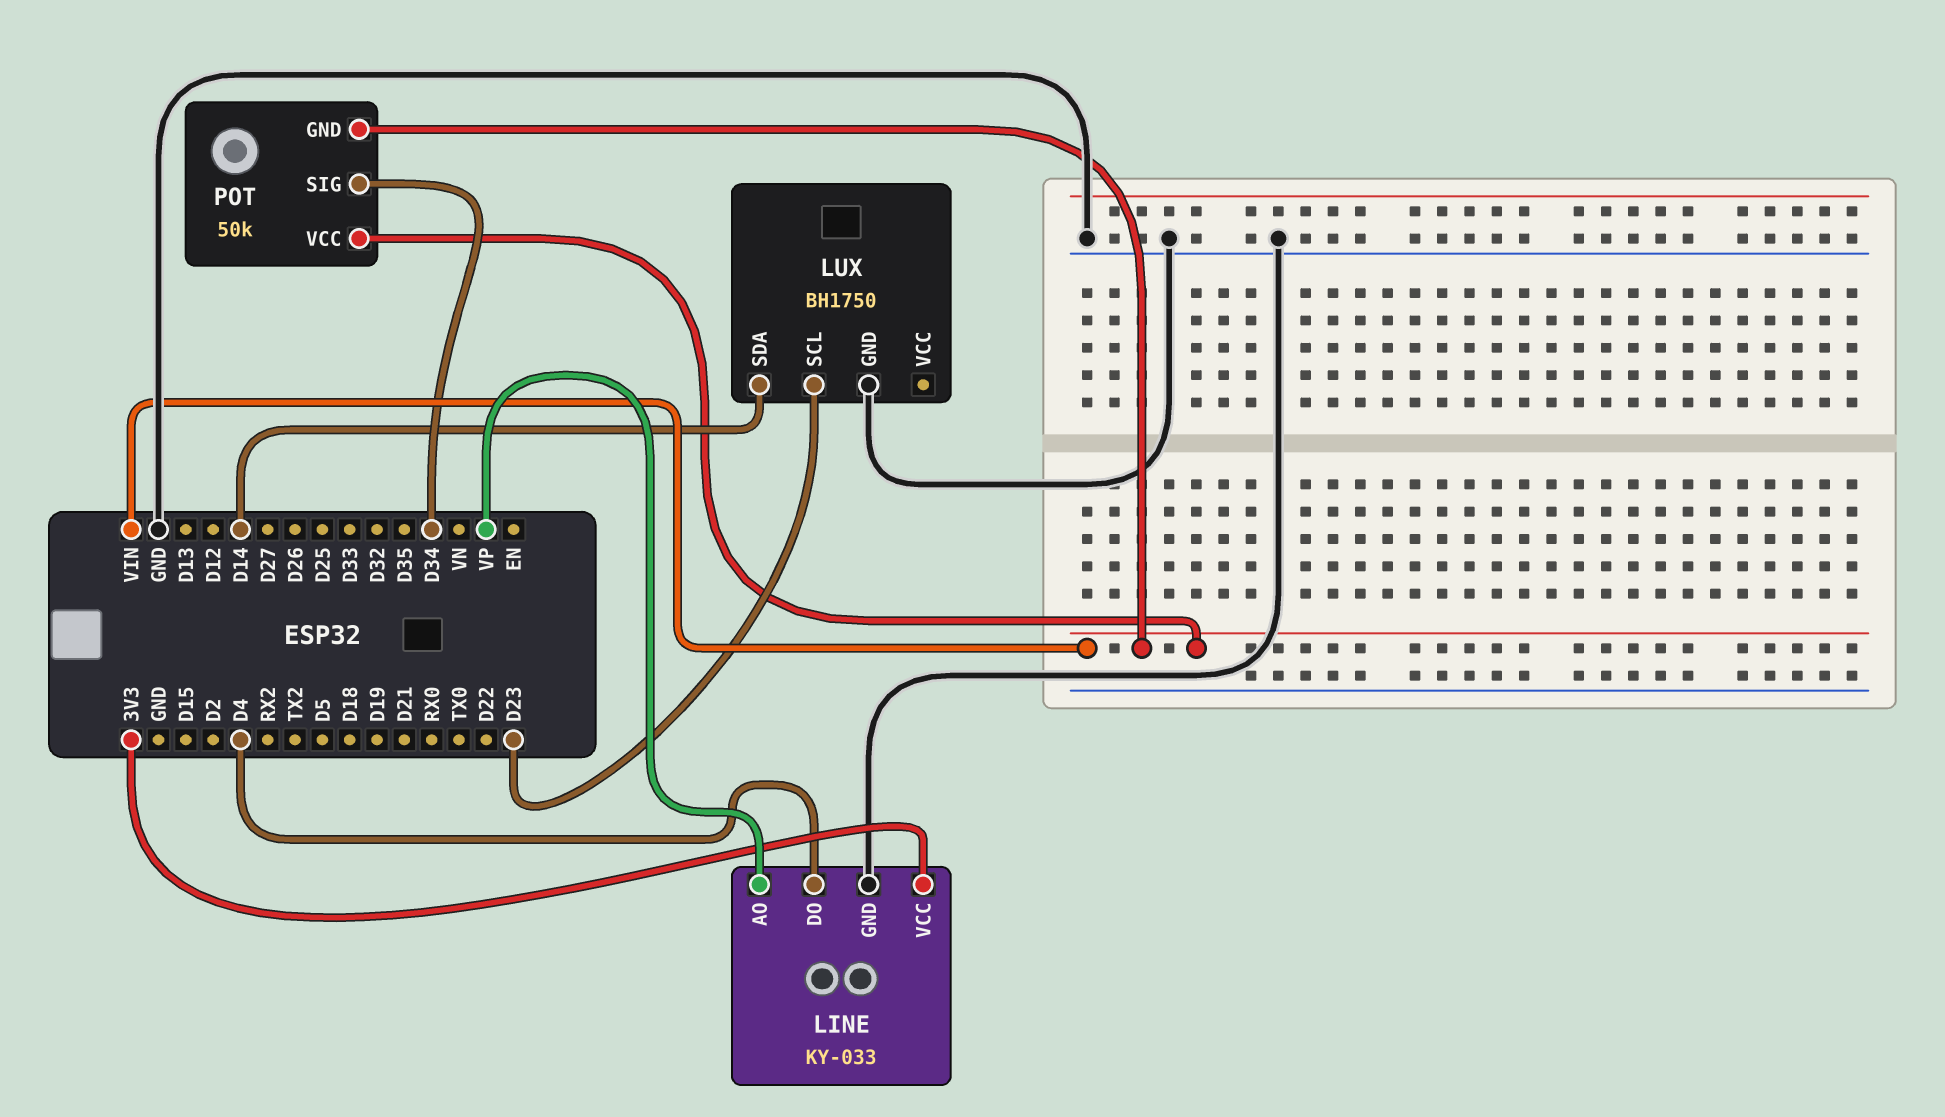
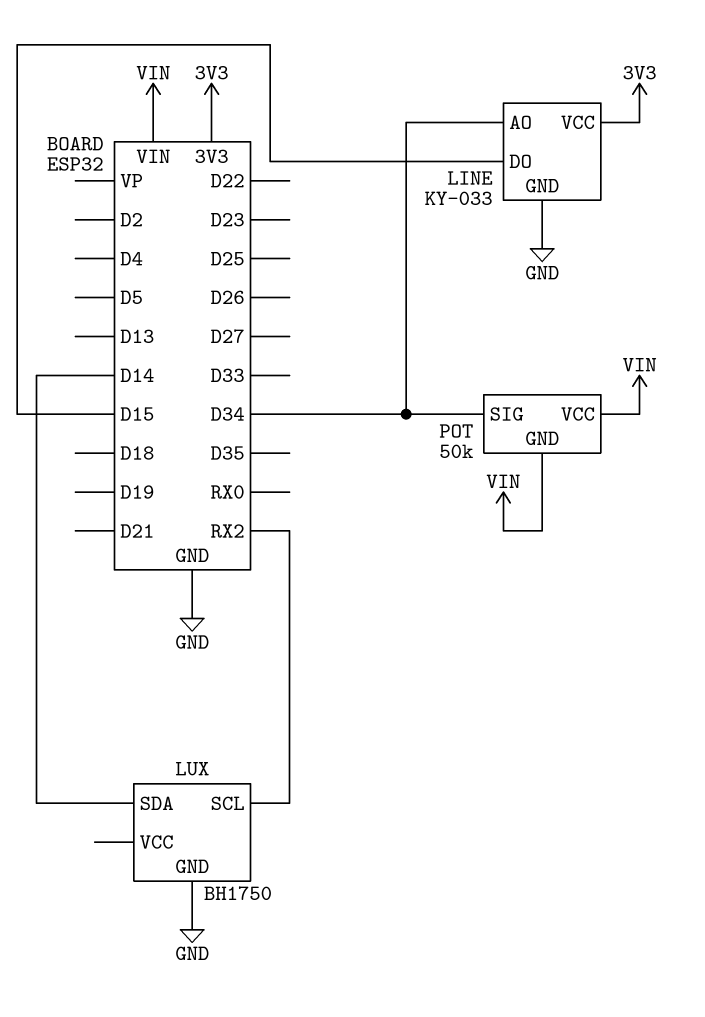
LINE pin AO: VP -> D34
LINE pin DO: D4 -> D15
LUX pin SCL: D23 -> RX2

